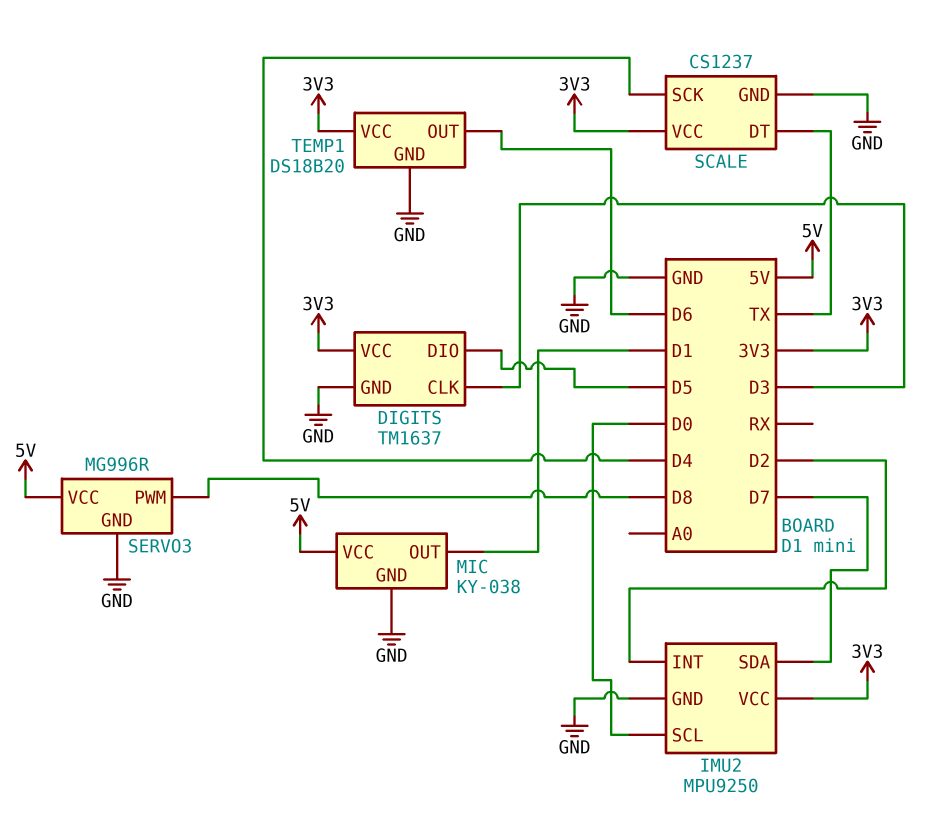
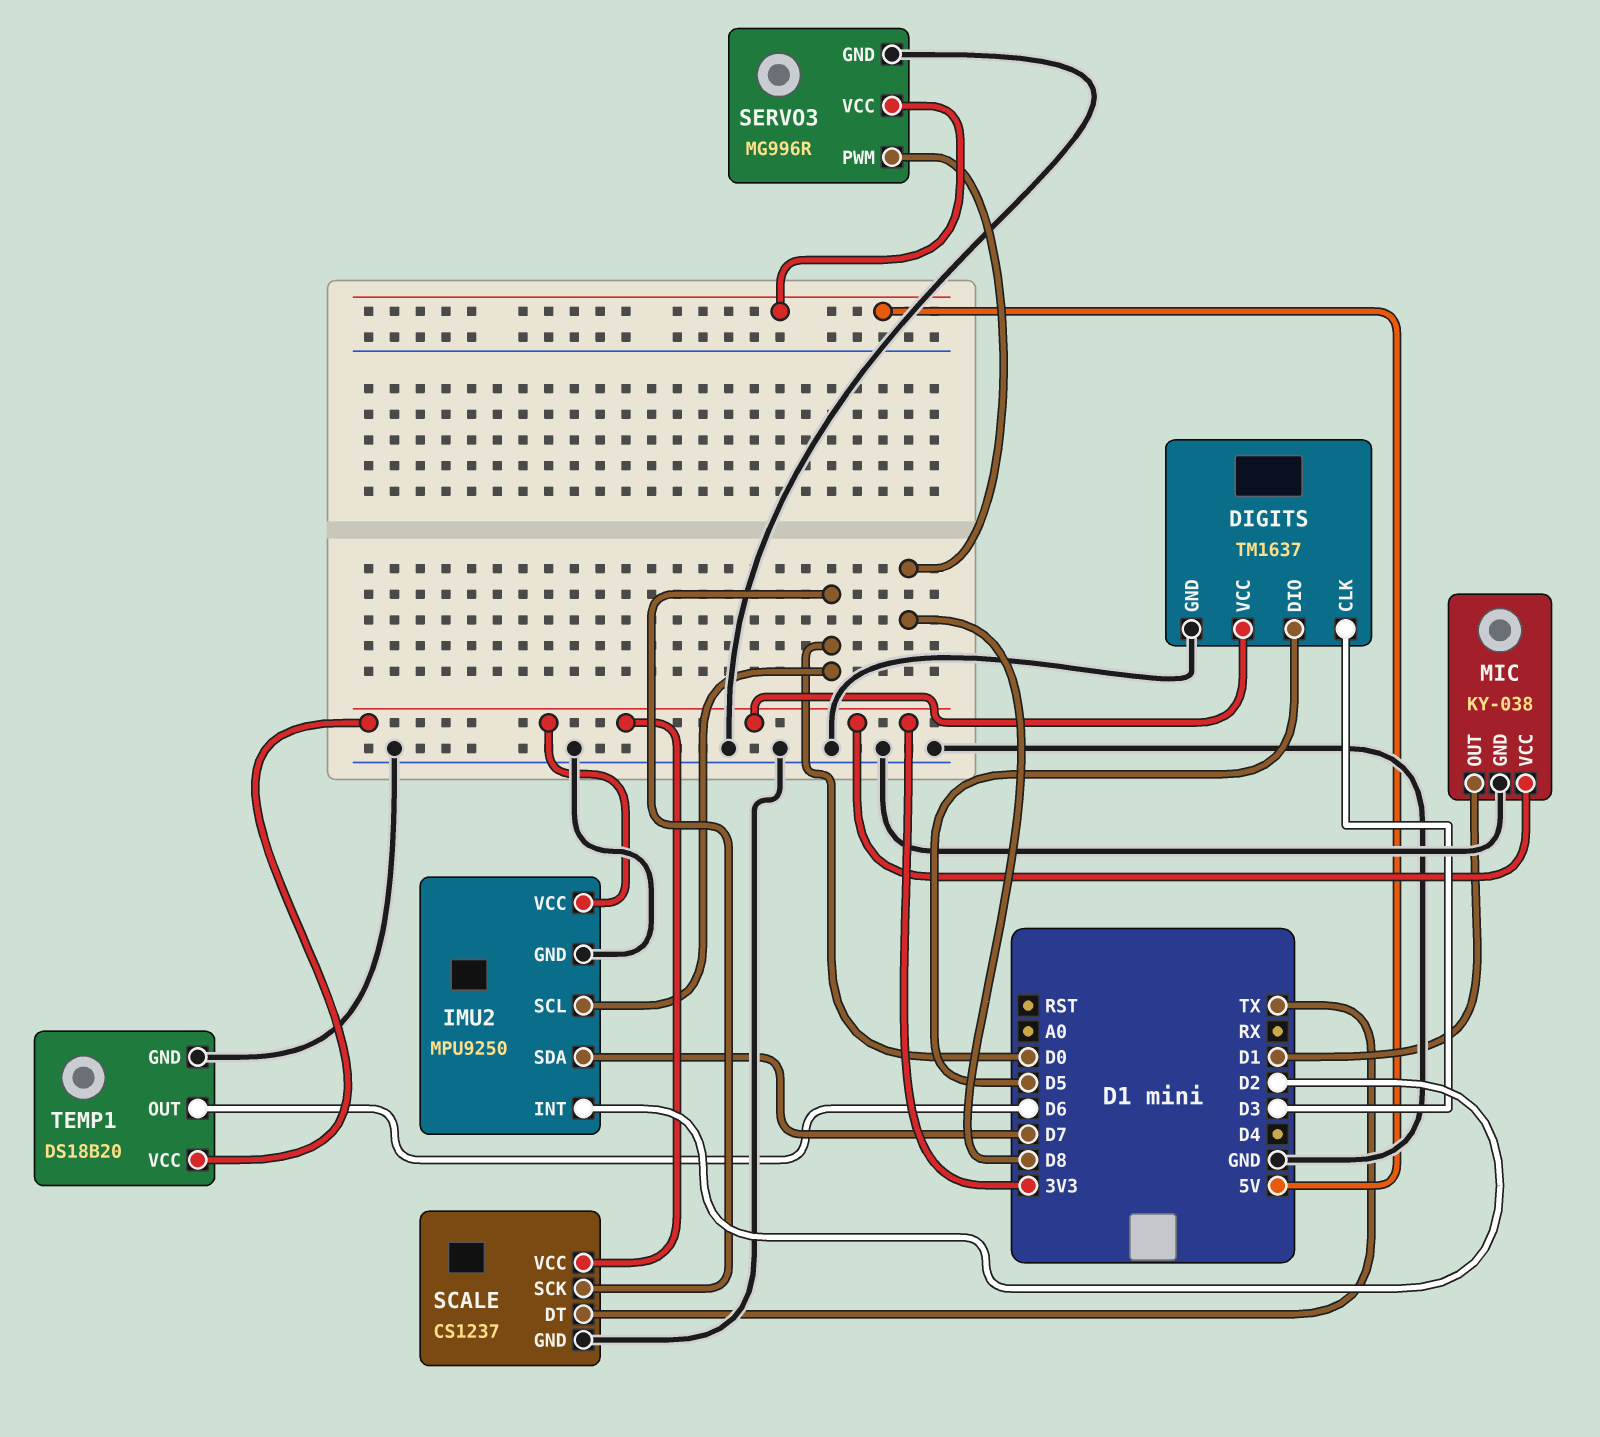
MIC pin VCC: 5V -> 3V3
SCALE pin SCK: D4 -> D0

